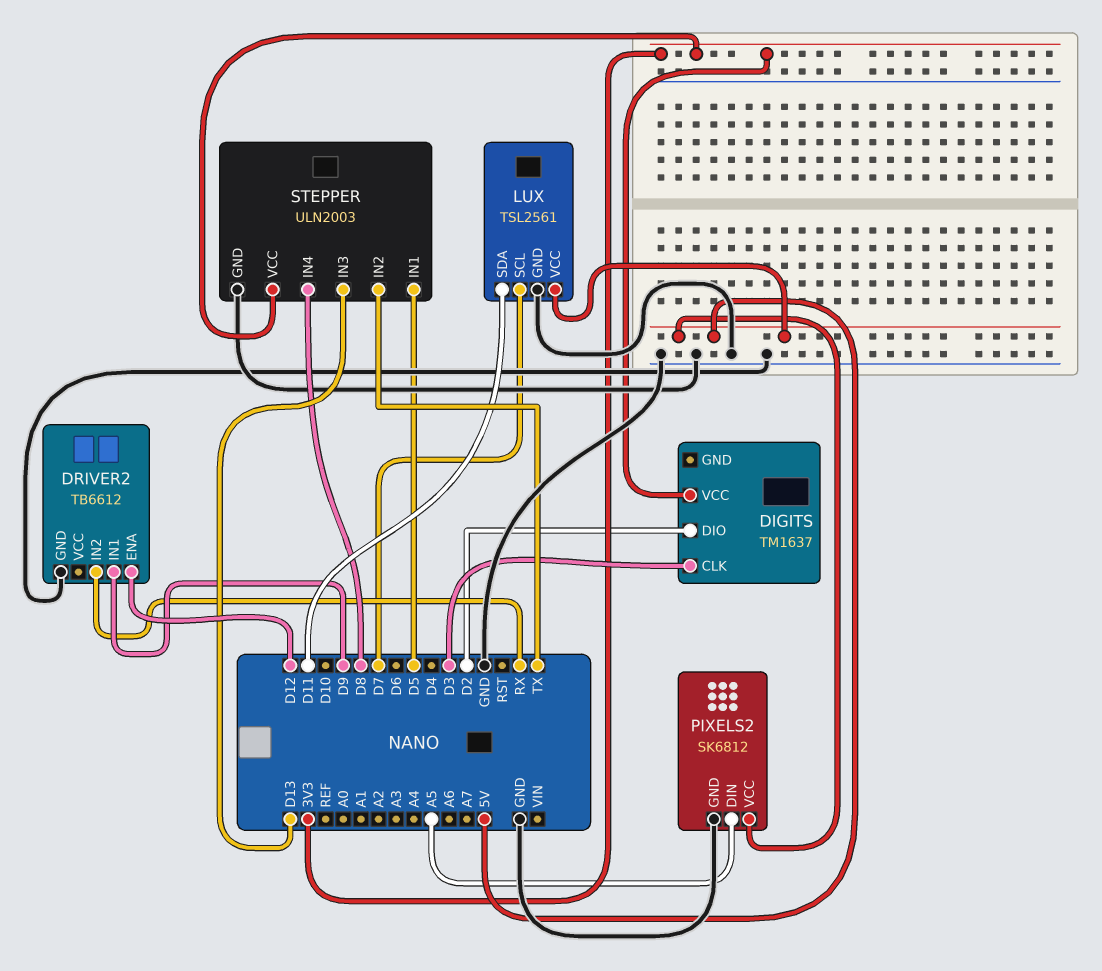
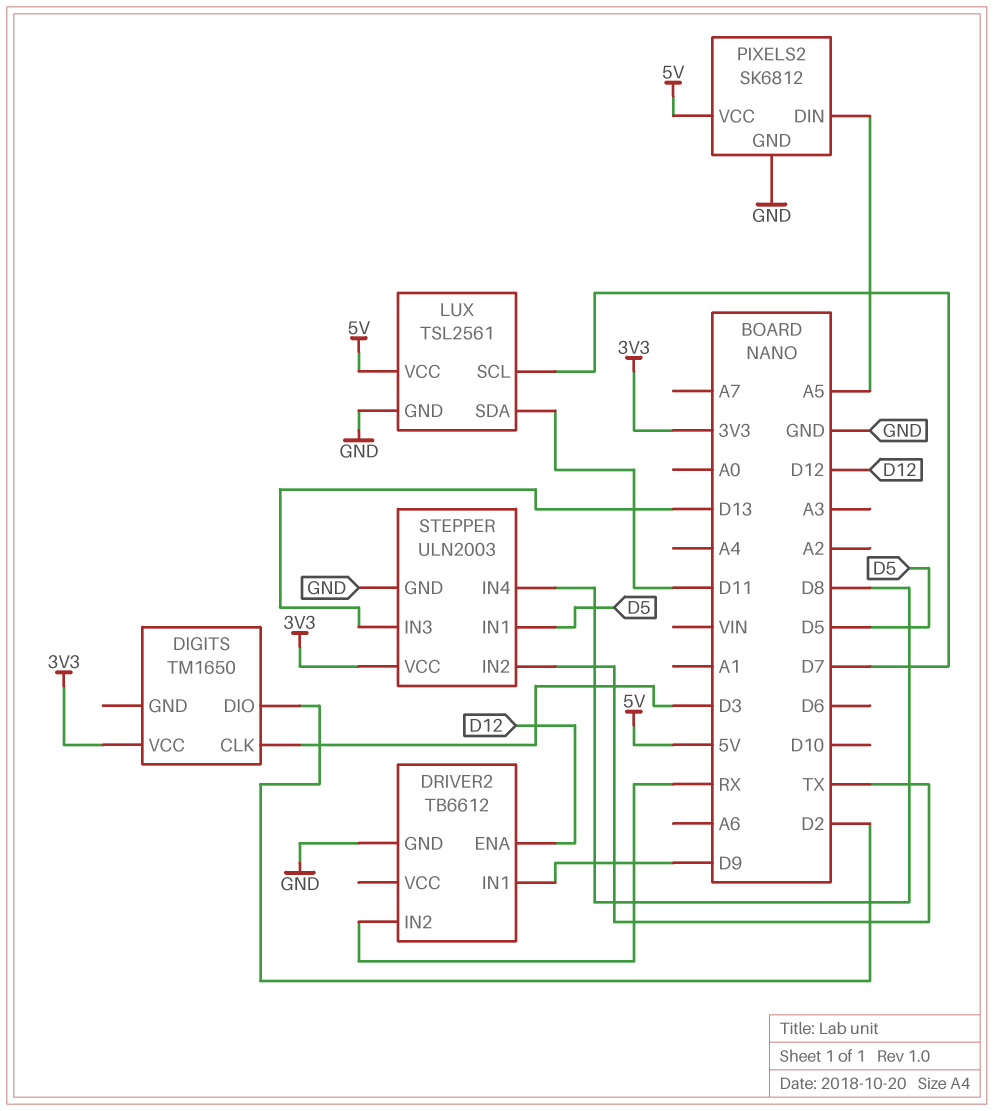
DIGITS: TM1637 -> TM1650

